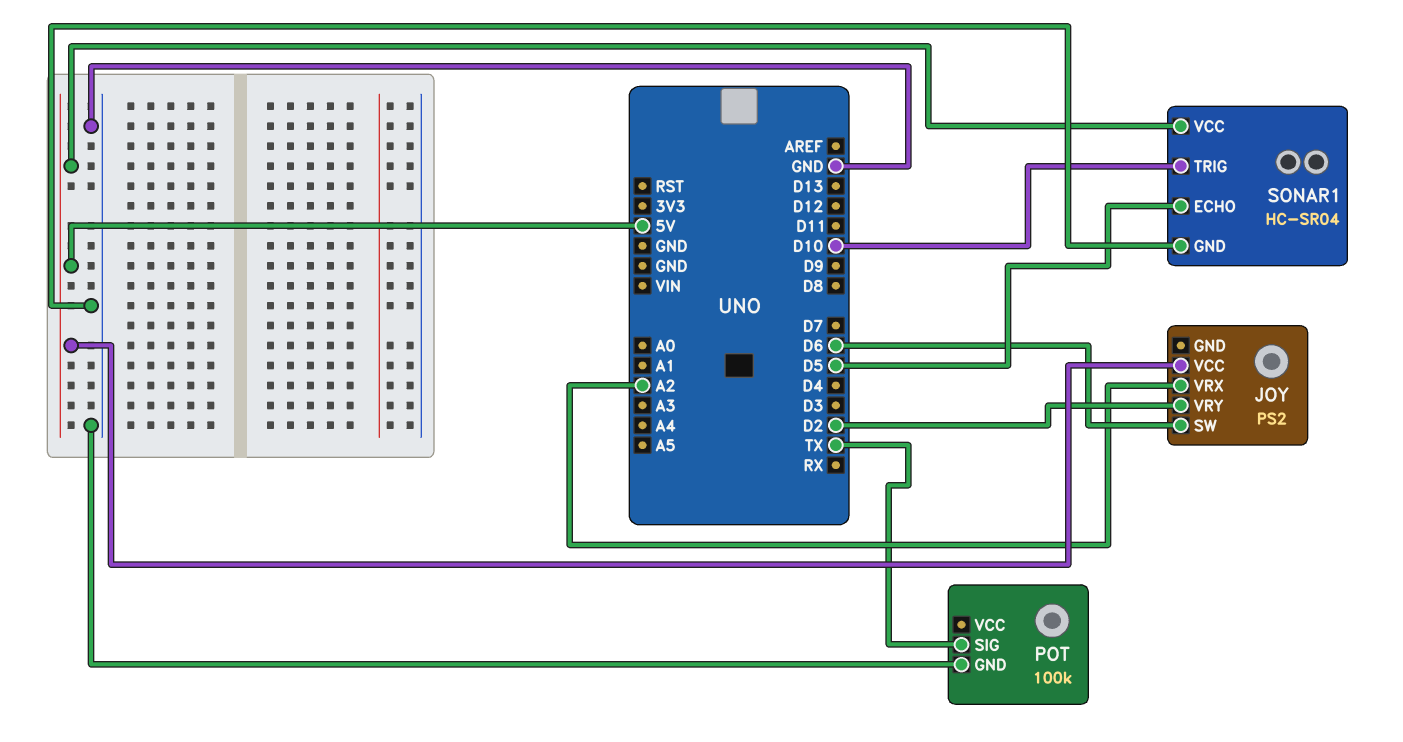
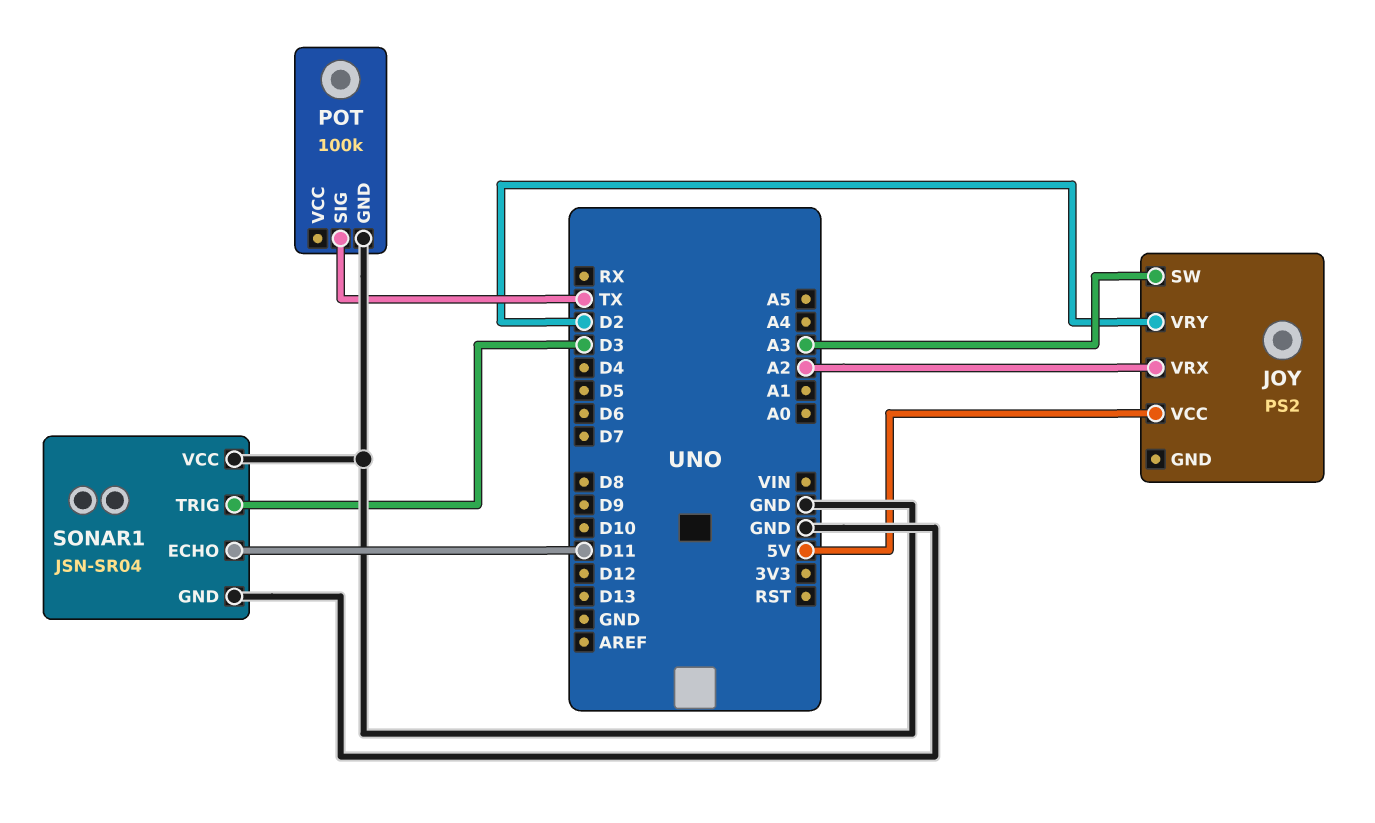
JOY pin SW: D6 -> A3
SONAR1: HC-SR04 -> JSN-SR04
SONAR1 pin ECHO: D5 -> D11
SONAR1 pin TRIG: D10 -> D3
SONAR1 pin VCC: 5V -> GND

